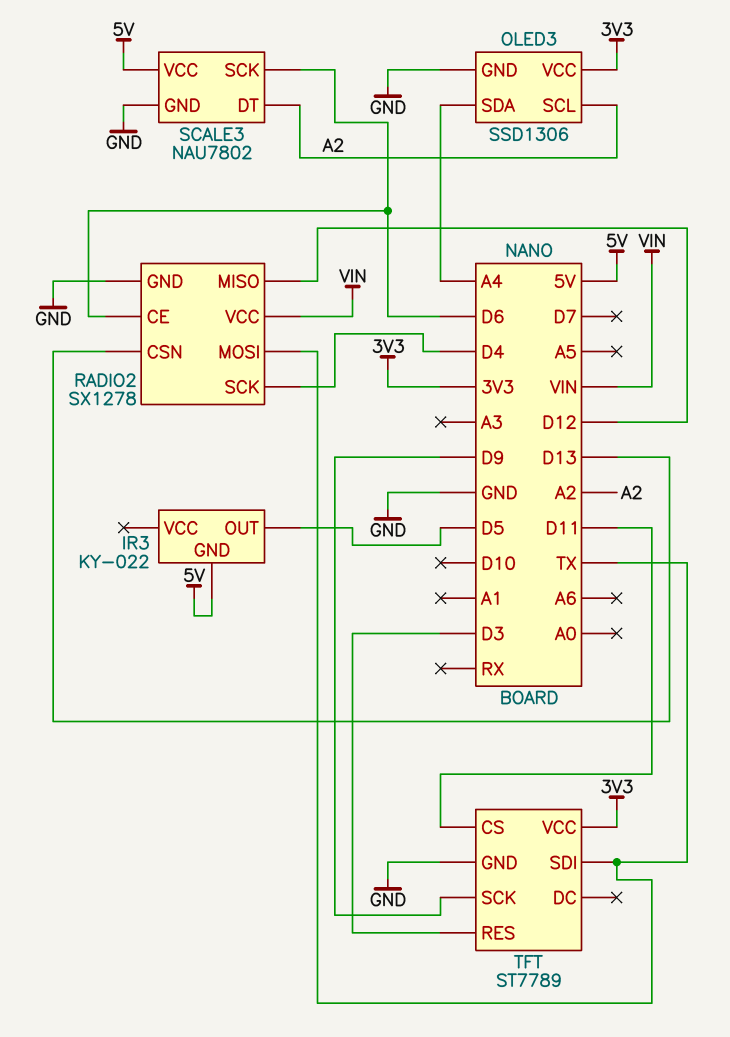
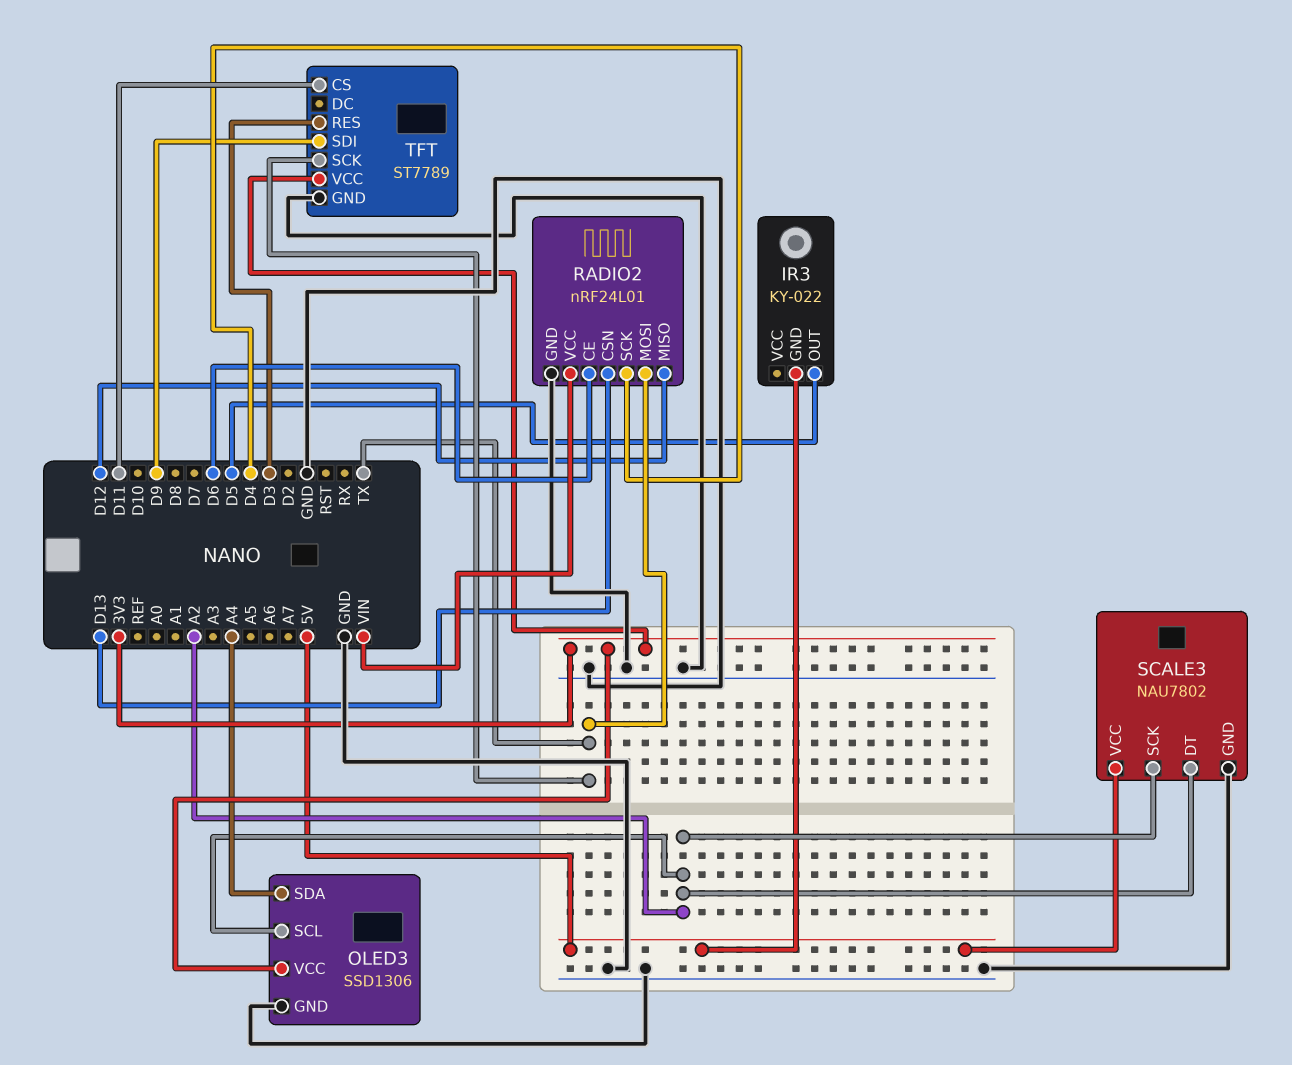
RADIO2: SX1278 -> nRF24L01
SCALE3 pin SCK: D6 -> A2
TFT pin SCK: D9 -> TX
TFT pin SDI: TX -> D9

